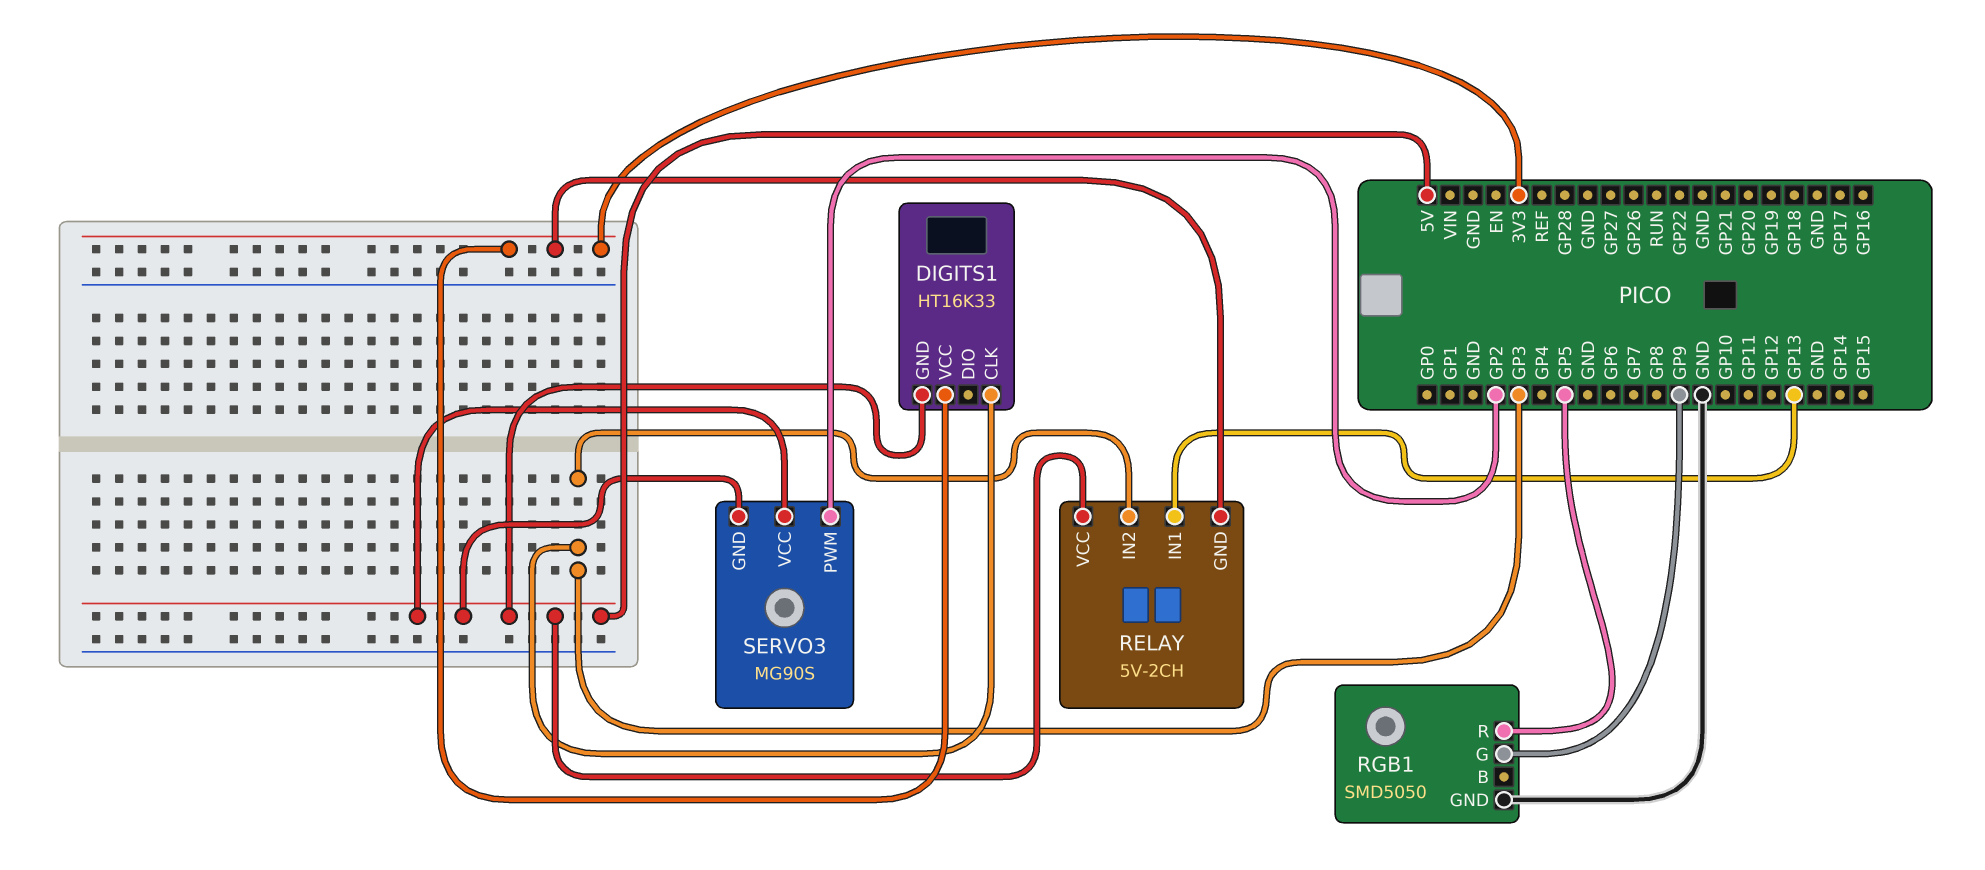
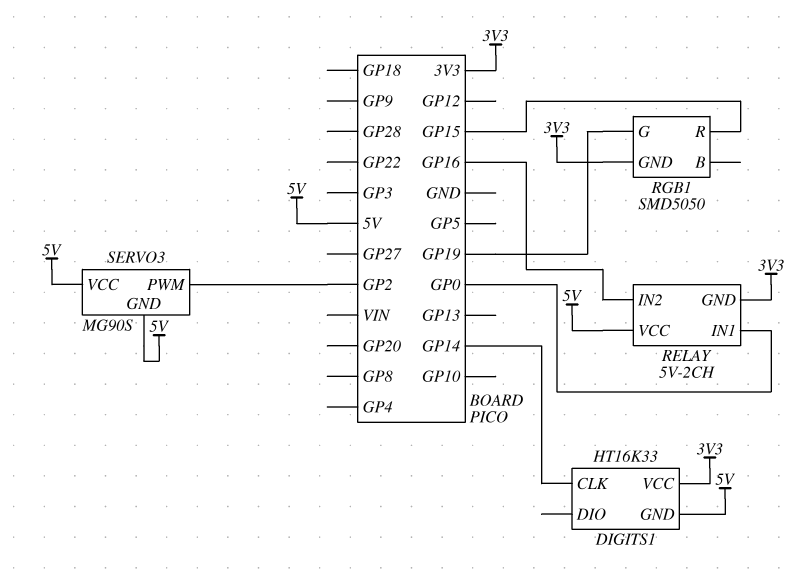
DIGITS1 pin CLK: GP3 -> GP14
RELAY pin IN1: GP13 -> GP0
RELAY pin IN2: GP3 -> GP16
RGB1 pin G: GP9 -> GP19
RGB1 pin GND: GND -> 3V3
RGB1 pin R: GP5 -> GP15

